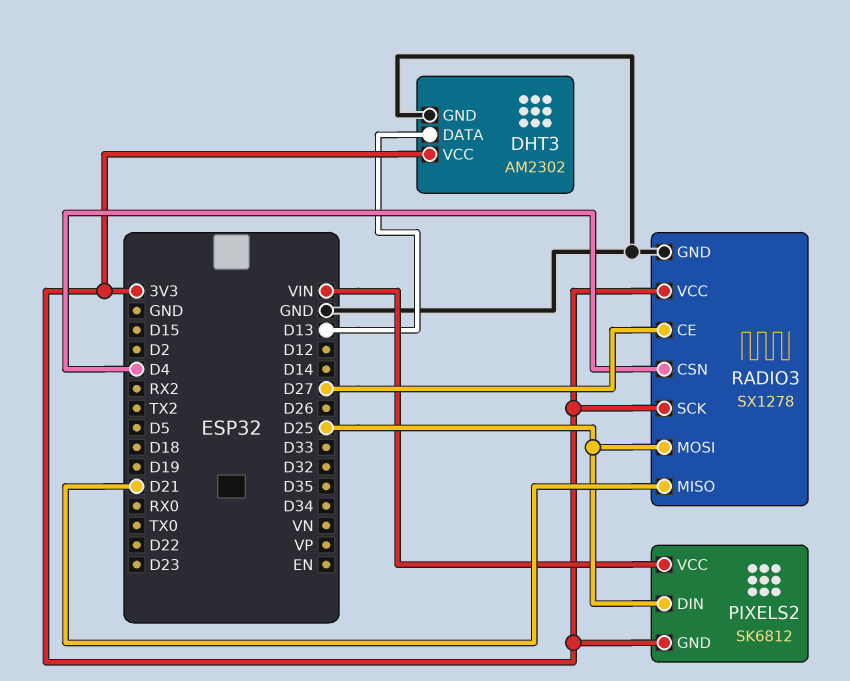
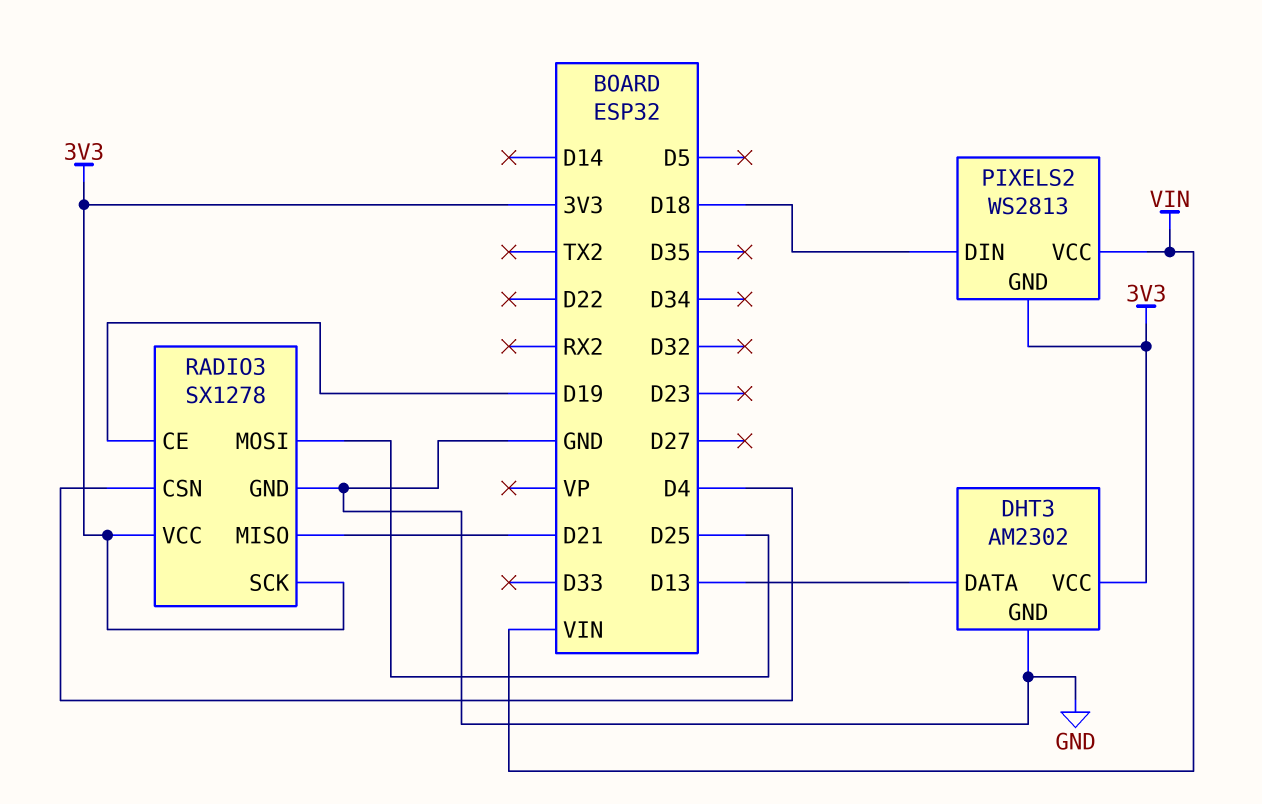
PIXELS2: SK6812 -> WS2813
PIXELS2 pin DIN: D25 -> D18
RADIO3 pin CE: D27 -> D19

